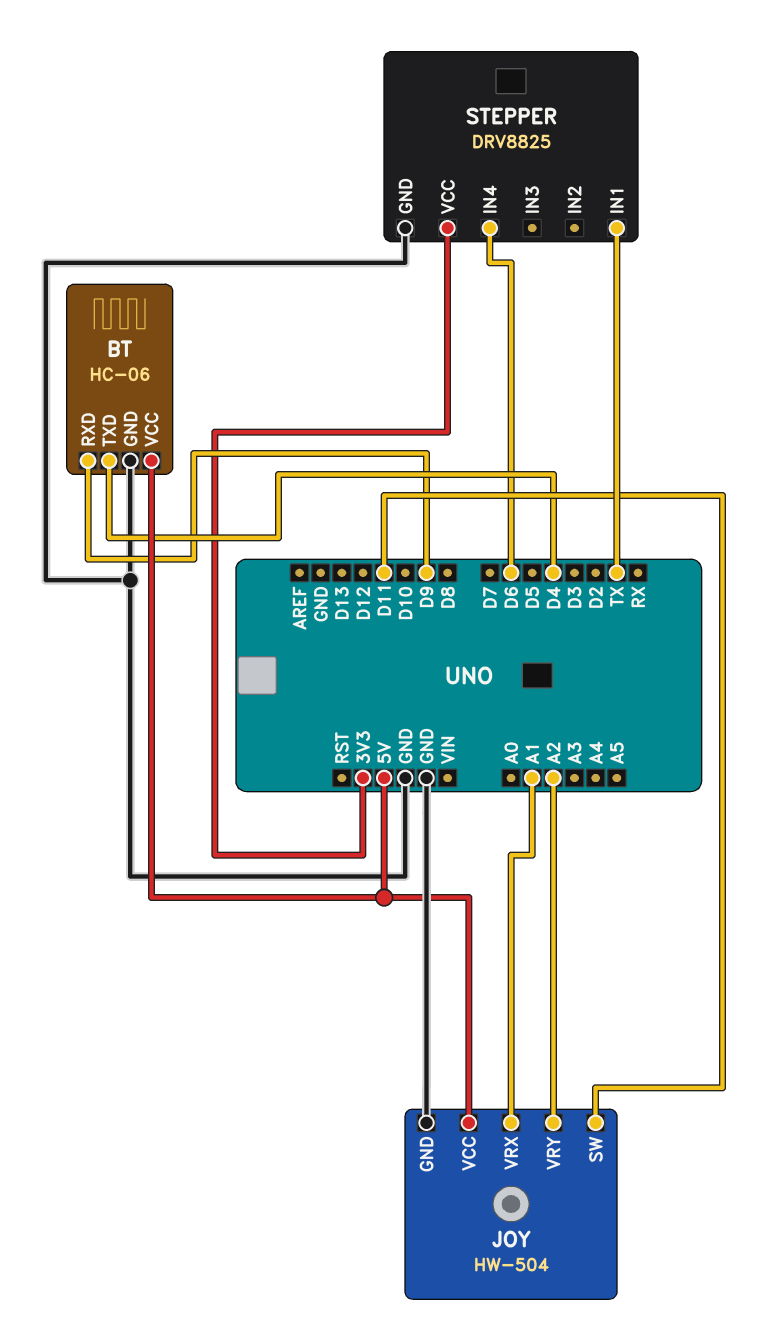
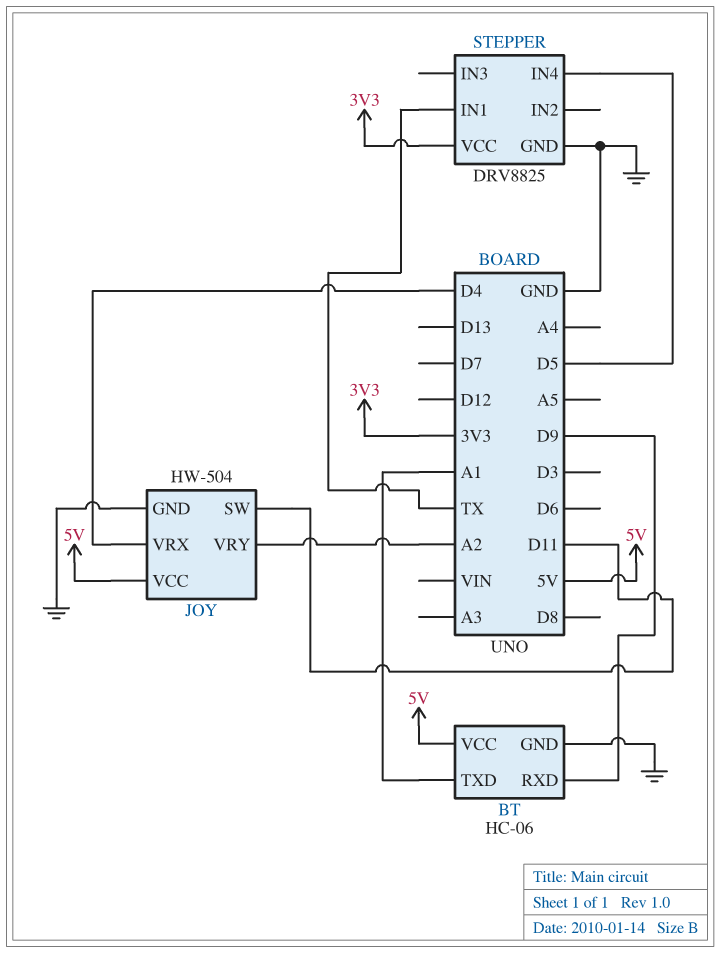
BT pin TXD: D4 -> A1
JOY pin VRX: A1 -> D4
STEPPER pin IN4: D6 -> D5

